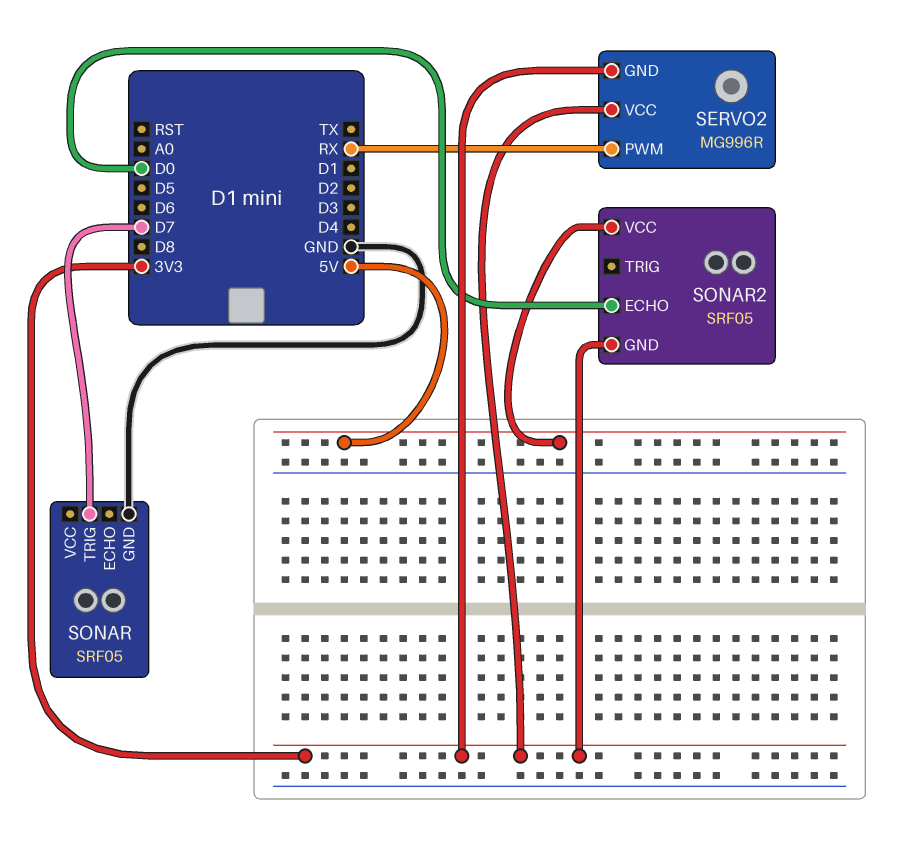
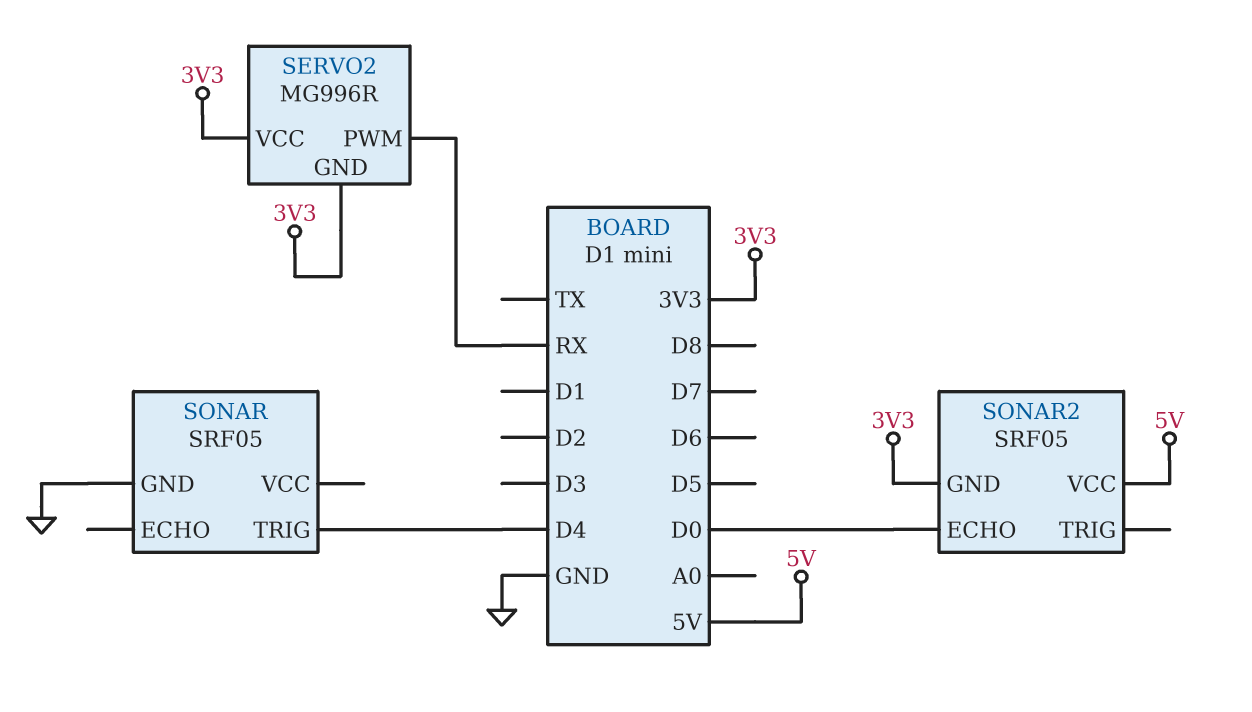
SONAR pin TRIG: D7 -> D4

